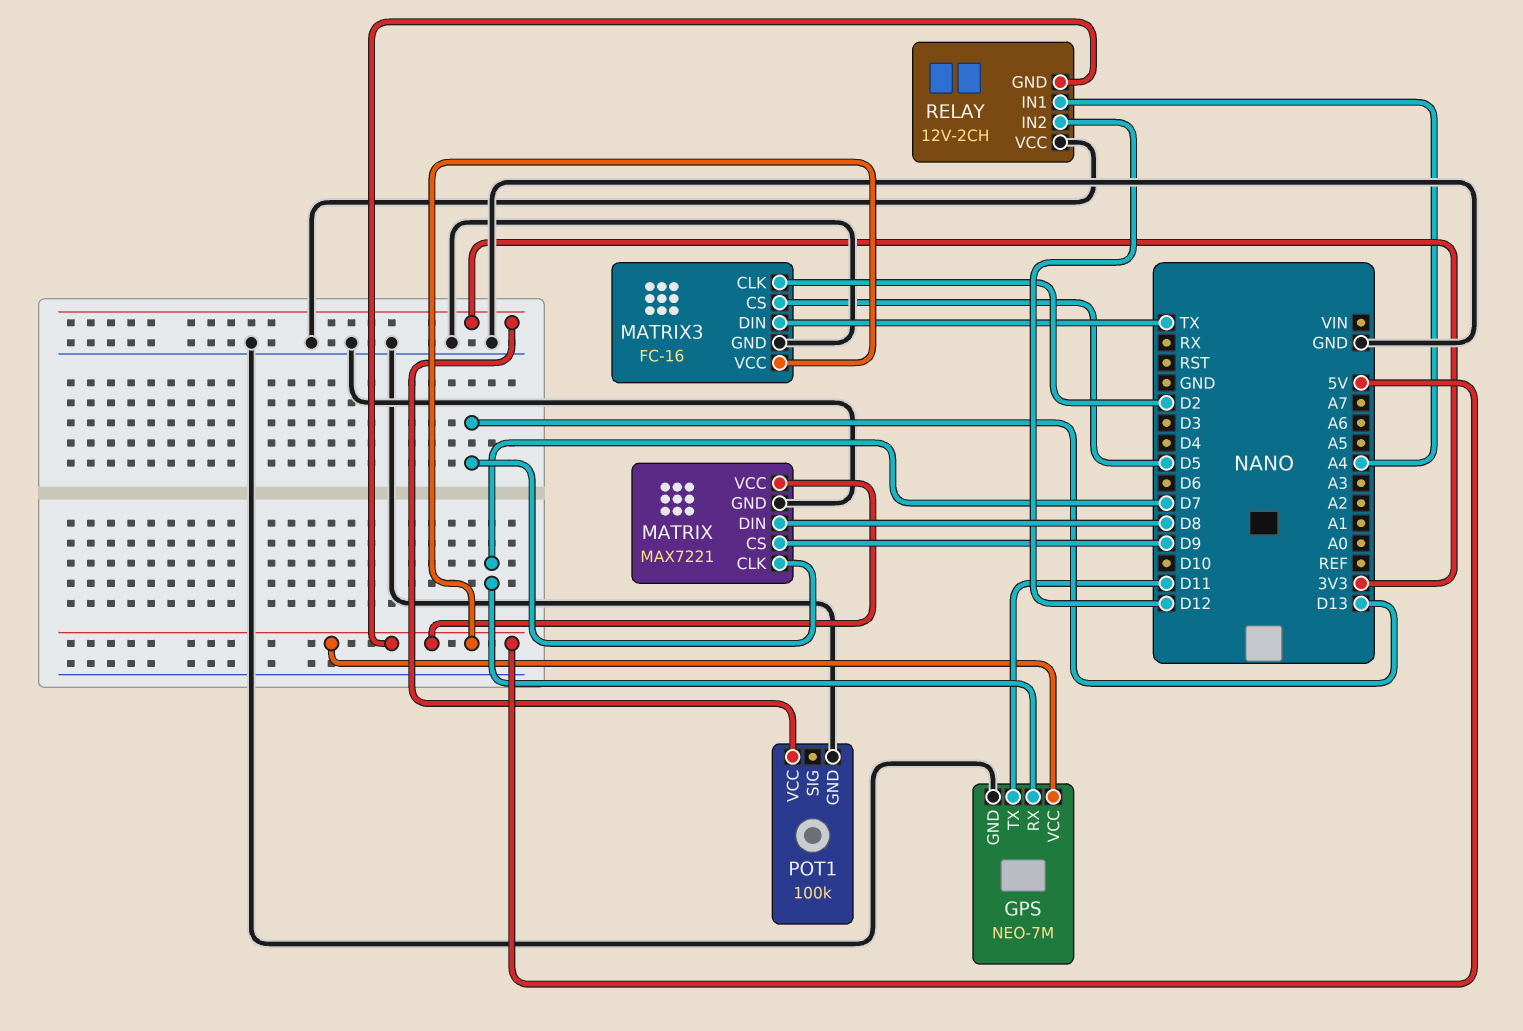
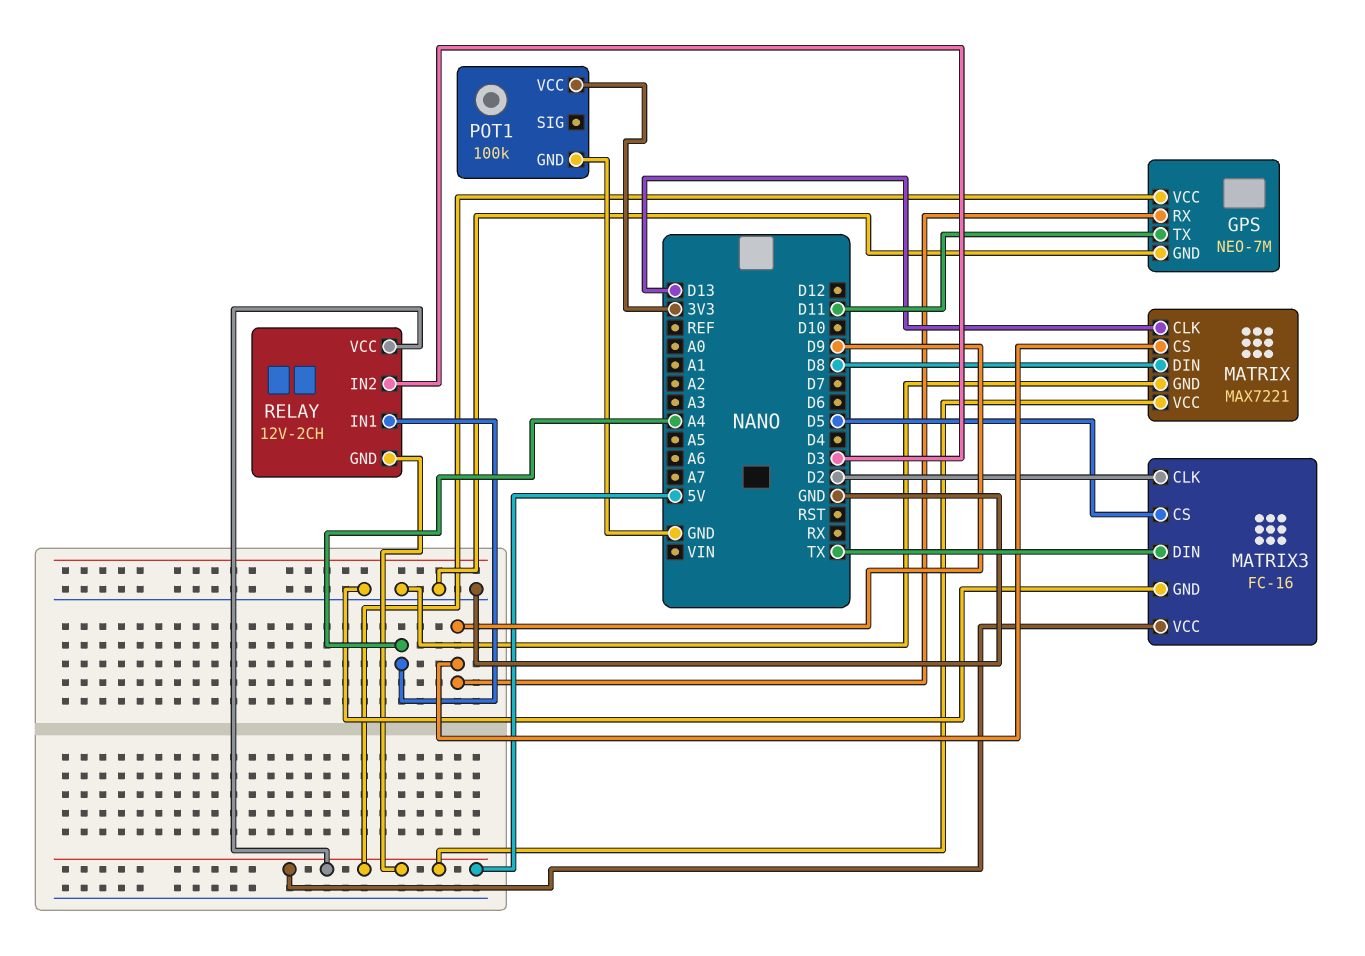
GPS pin RX: D7 -> D9
RELAY pin IN2: D12 -> D3
RELAY pin VCC: GND -> 5V

